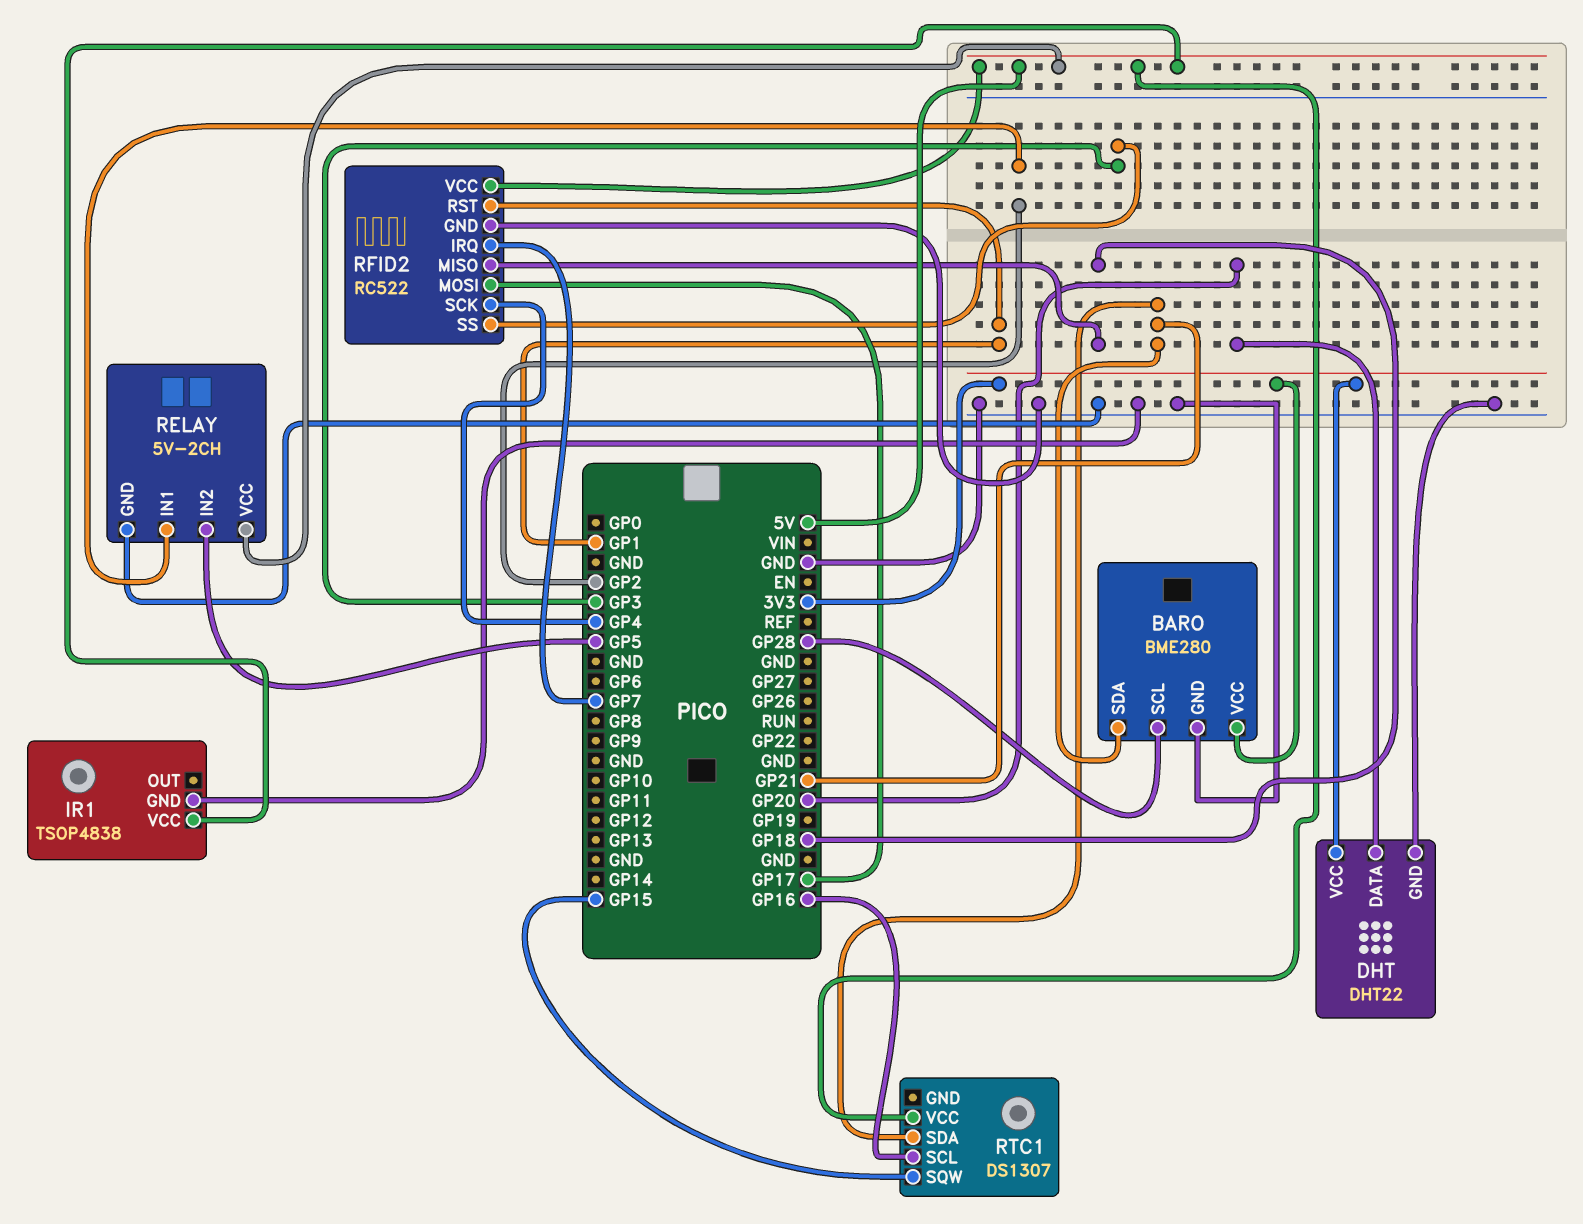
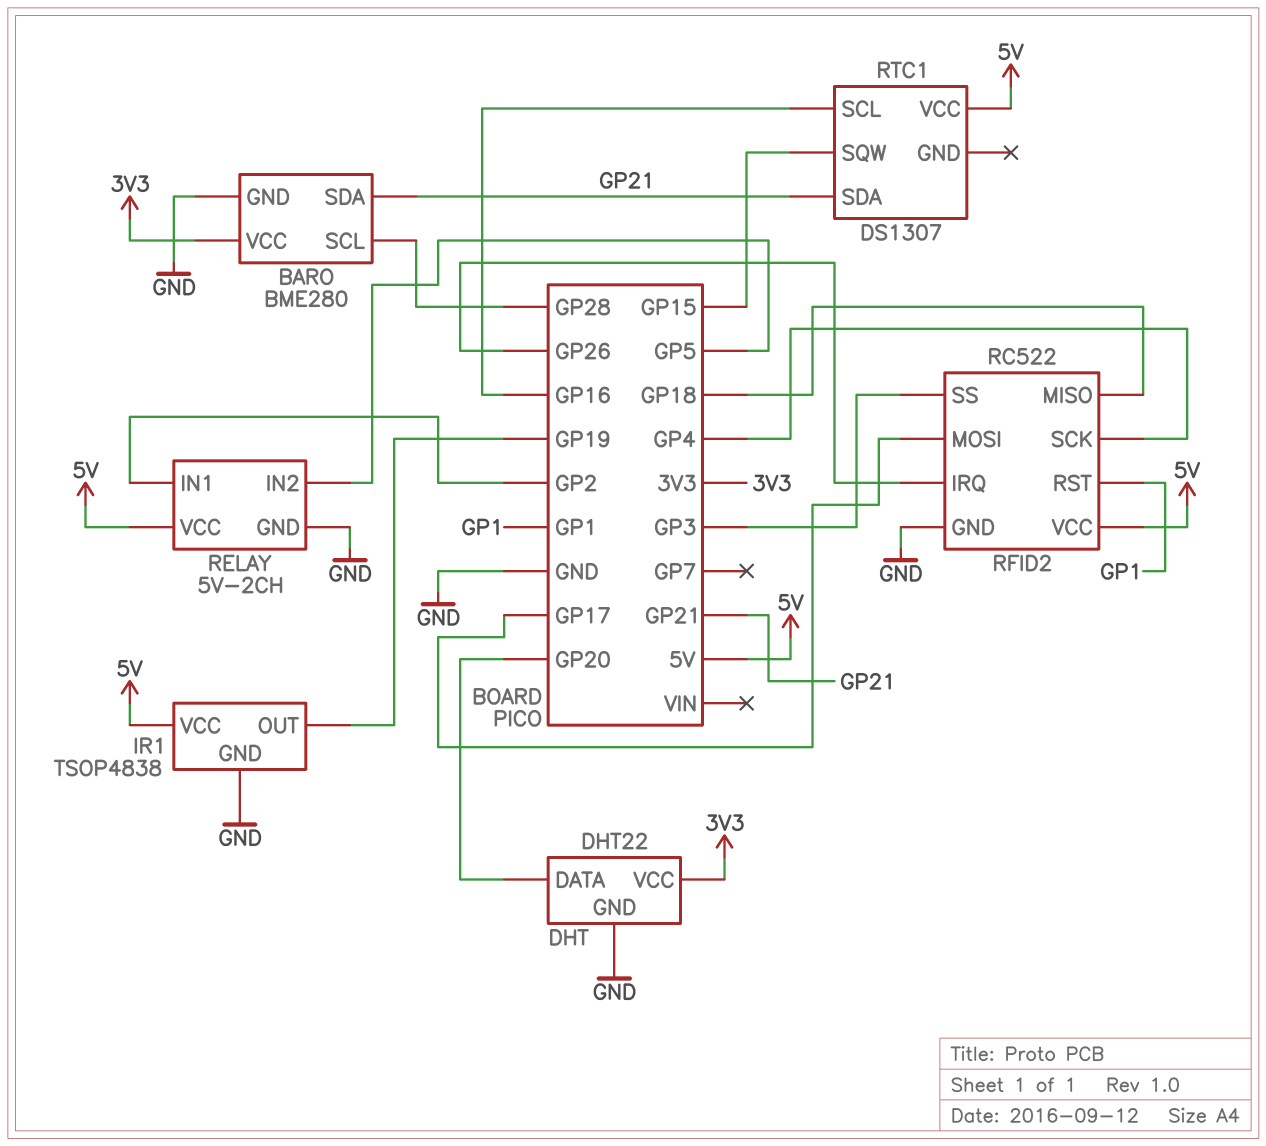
IR1 pin OUT: none -> GP19
RFID2 pin IRQ: GP7 -> GP26

